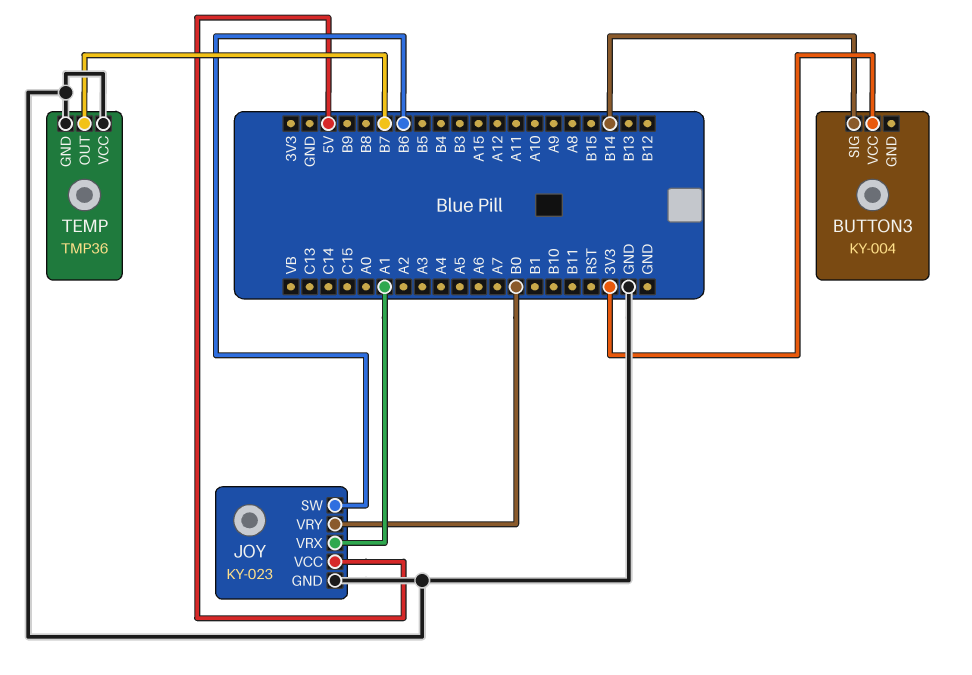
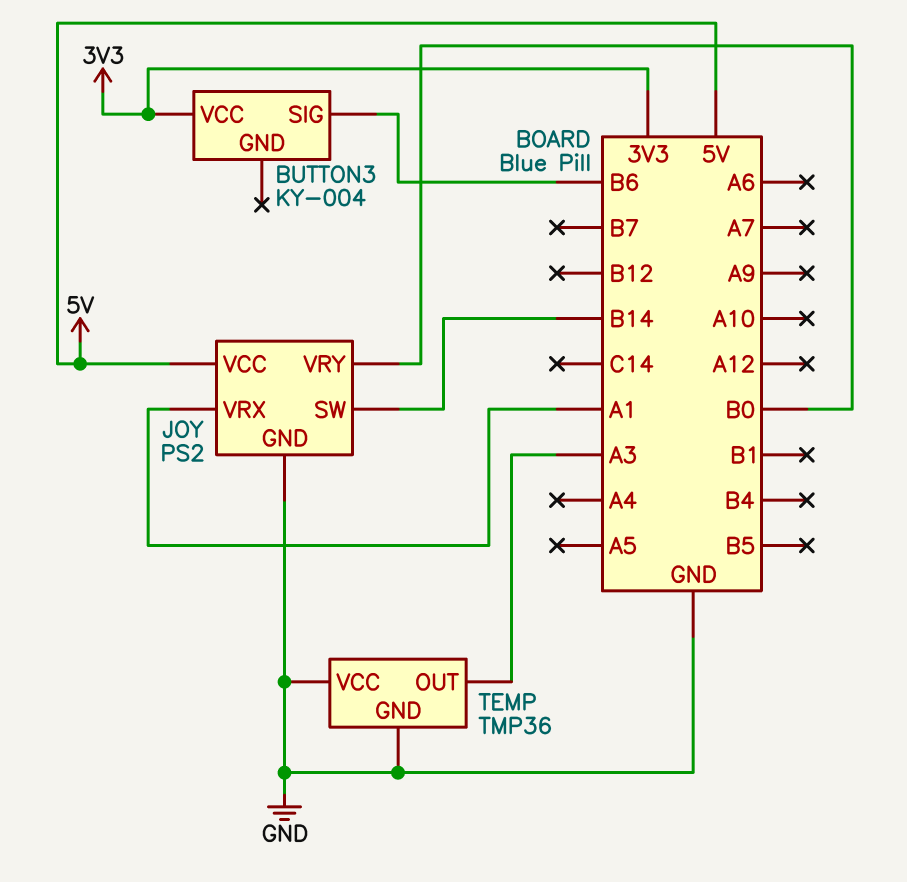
BUTTON3 pin SIG: B14 -> B6
JOY: KY-023 -> PS2
JOY pin SW: B6 -> B14
TEMP pin OUT: B7 -> A3

